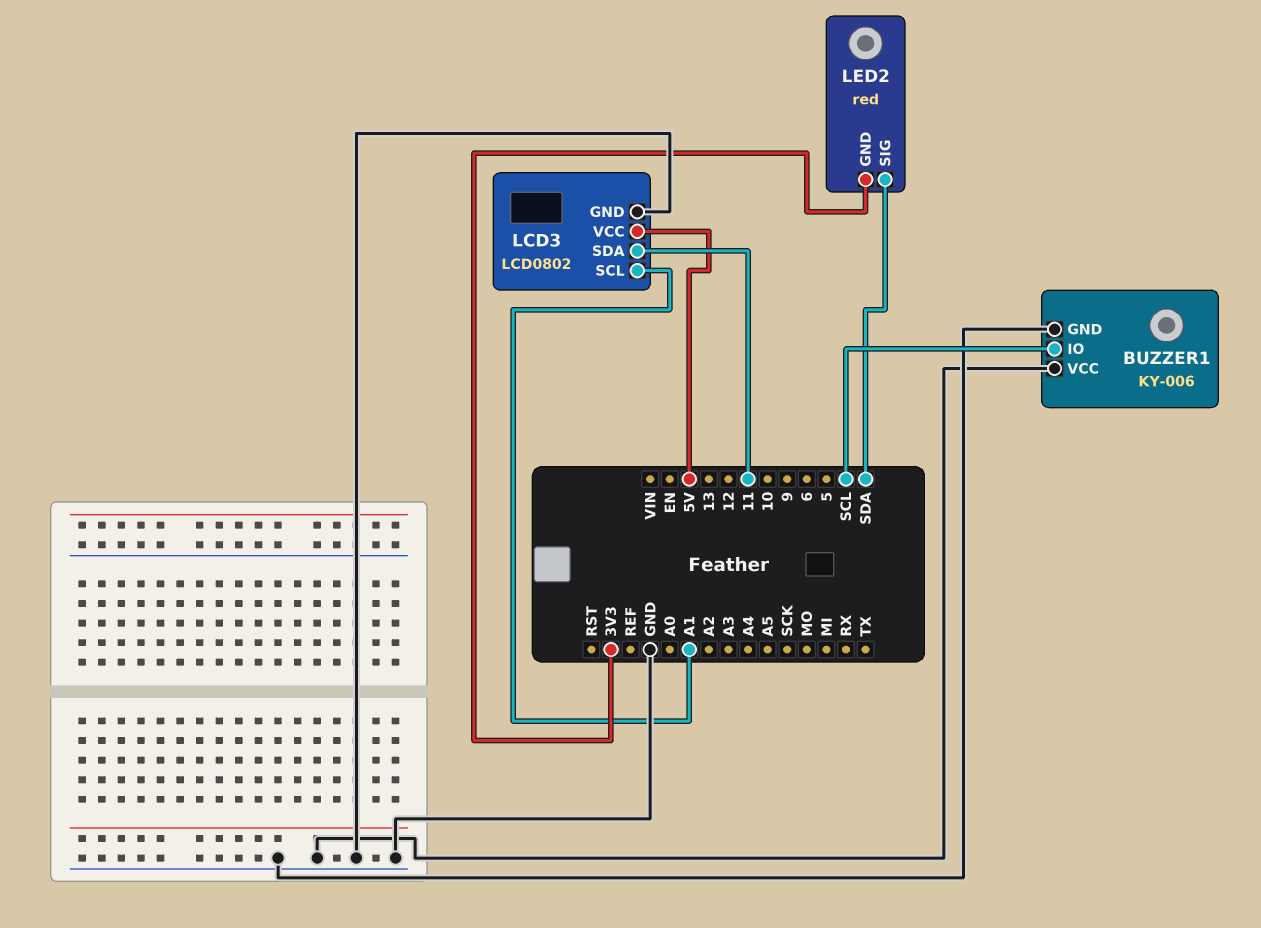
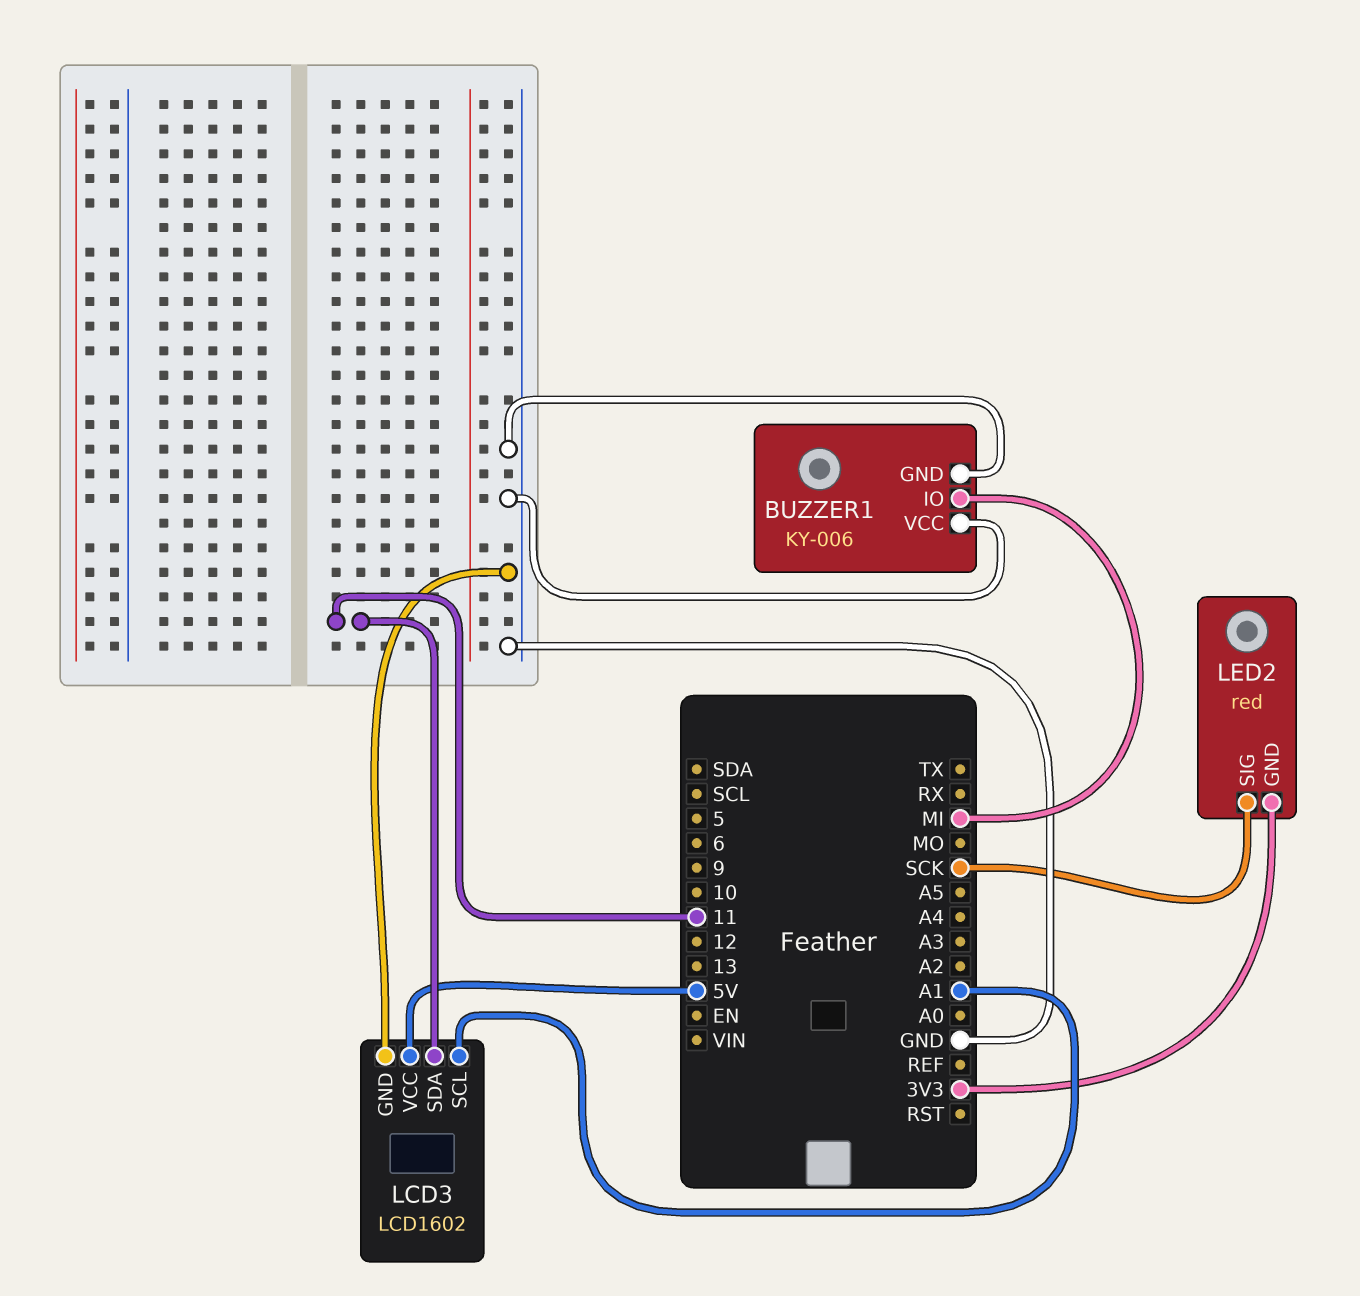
BUZZER1 pin IO: SCL -> MI
LCD3: LCD0802 -> LCD1602
LED2 pin SIG: SDA -> SCK

